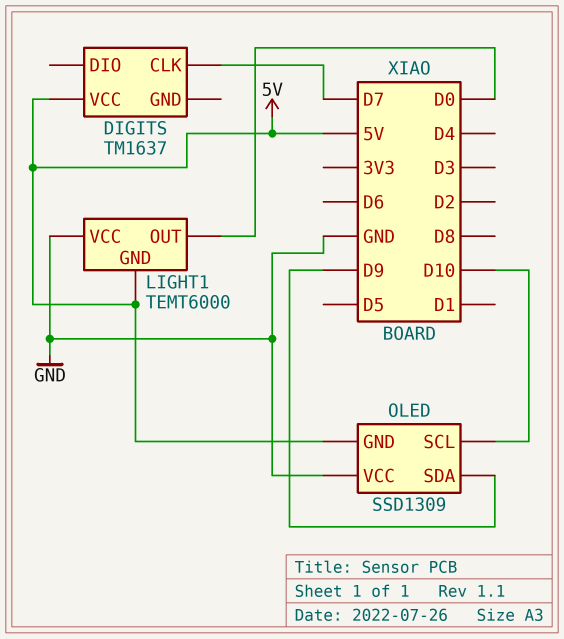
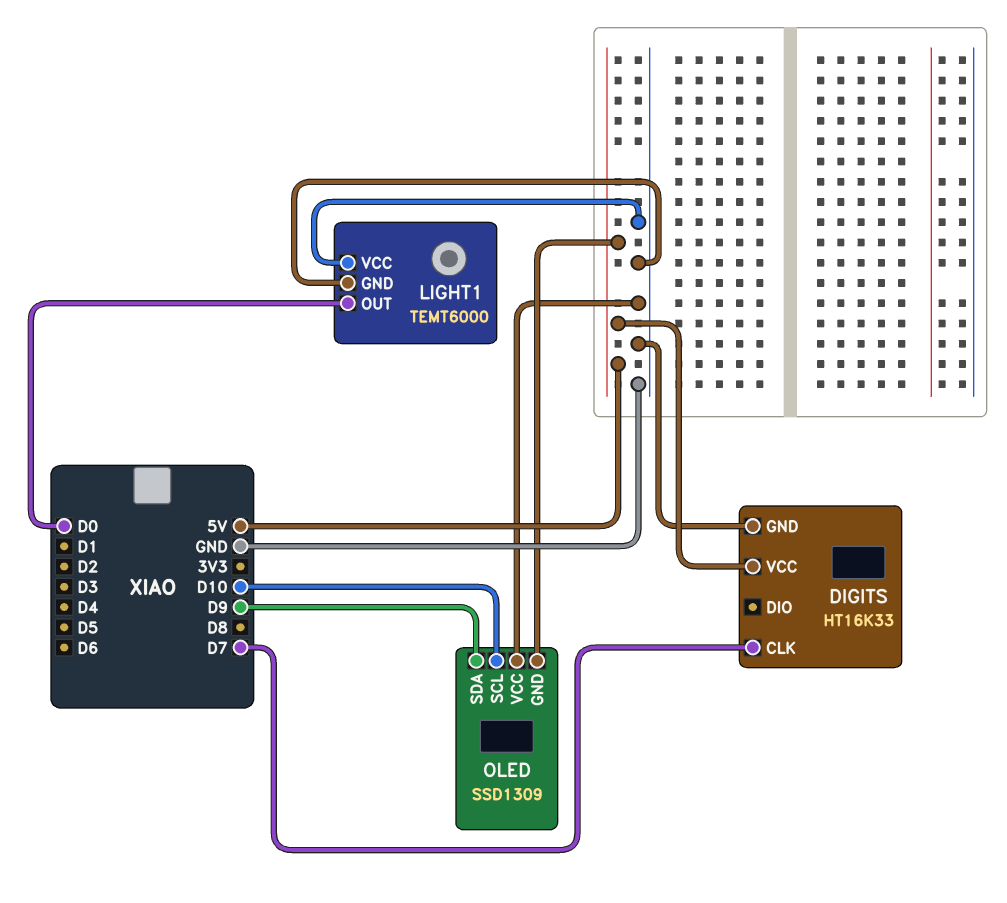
DIGITS: TM1637 -> HT16K33
DIGITS pin GND: none -> GND
LIGHT1 pin GND: 5V -> GND

